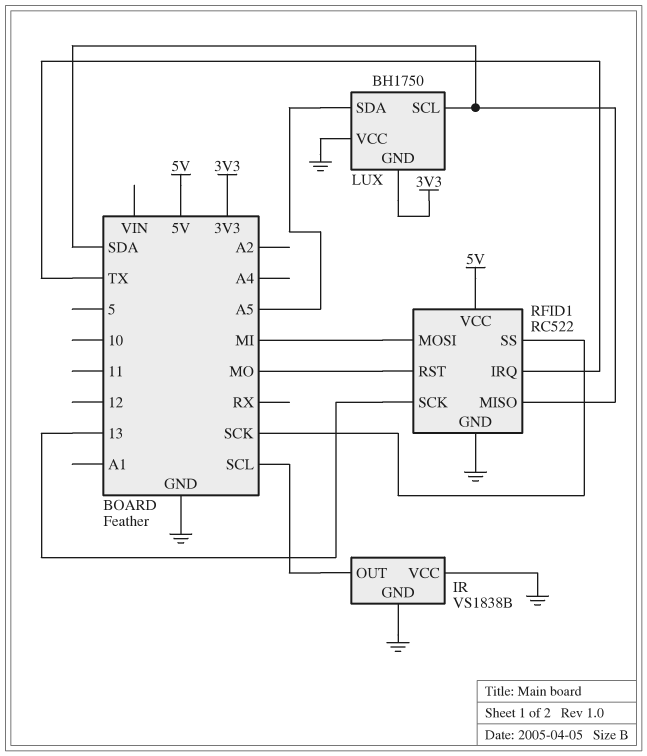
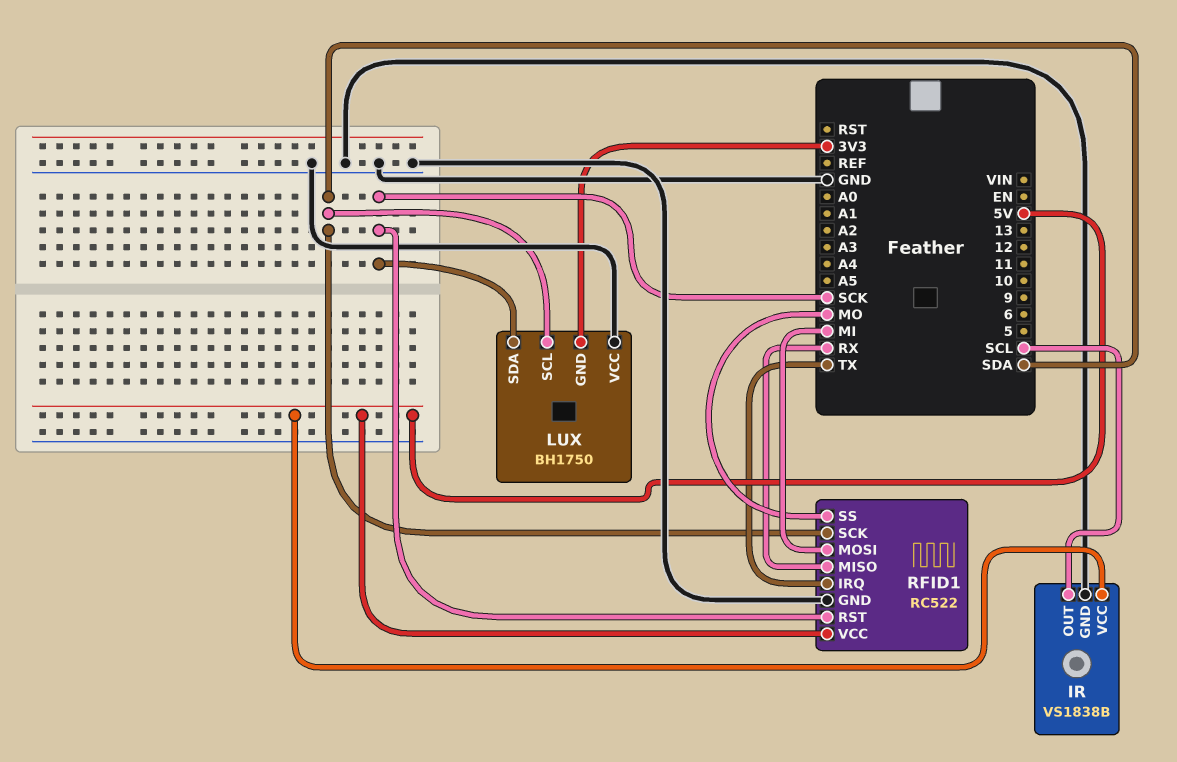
IR pin VCC: GND -> 5V
LUX pin SDA: A5 -> SCK
RFID1 pin MISO: SDA -> RX
RFID1 pin RST: MO -> SCK
RFID1 pin SCK: 13 -> SDA
RFID1 pin SS: SCK -> MO

